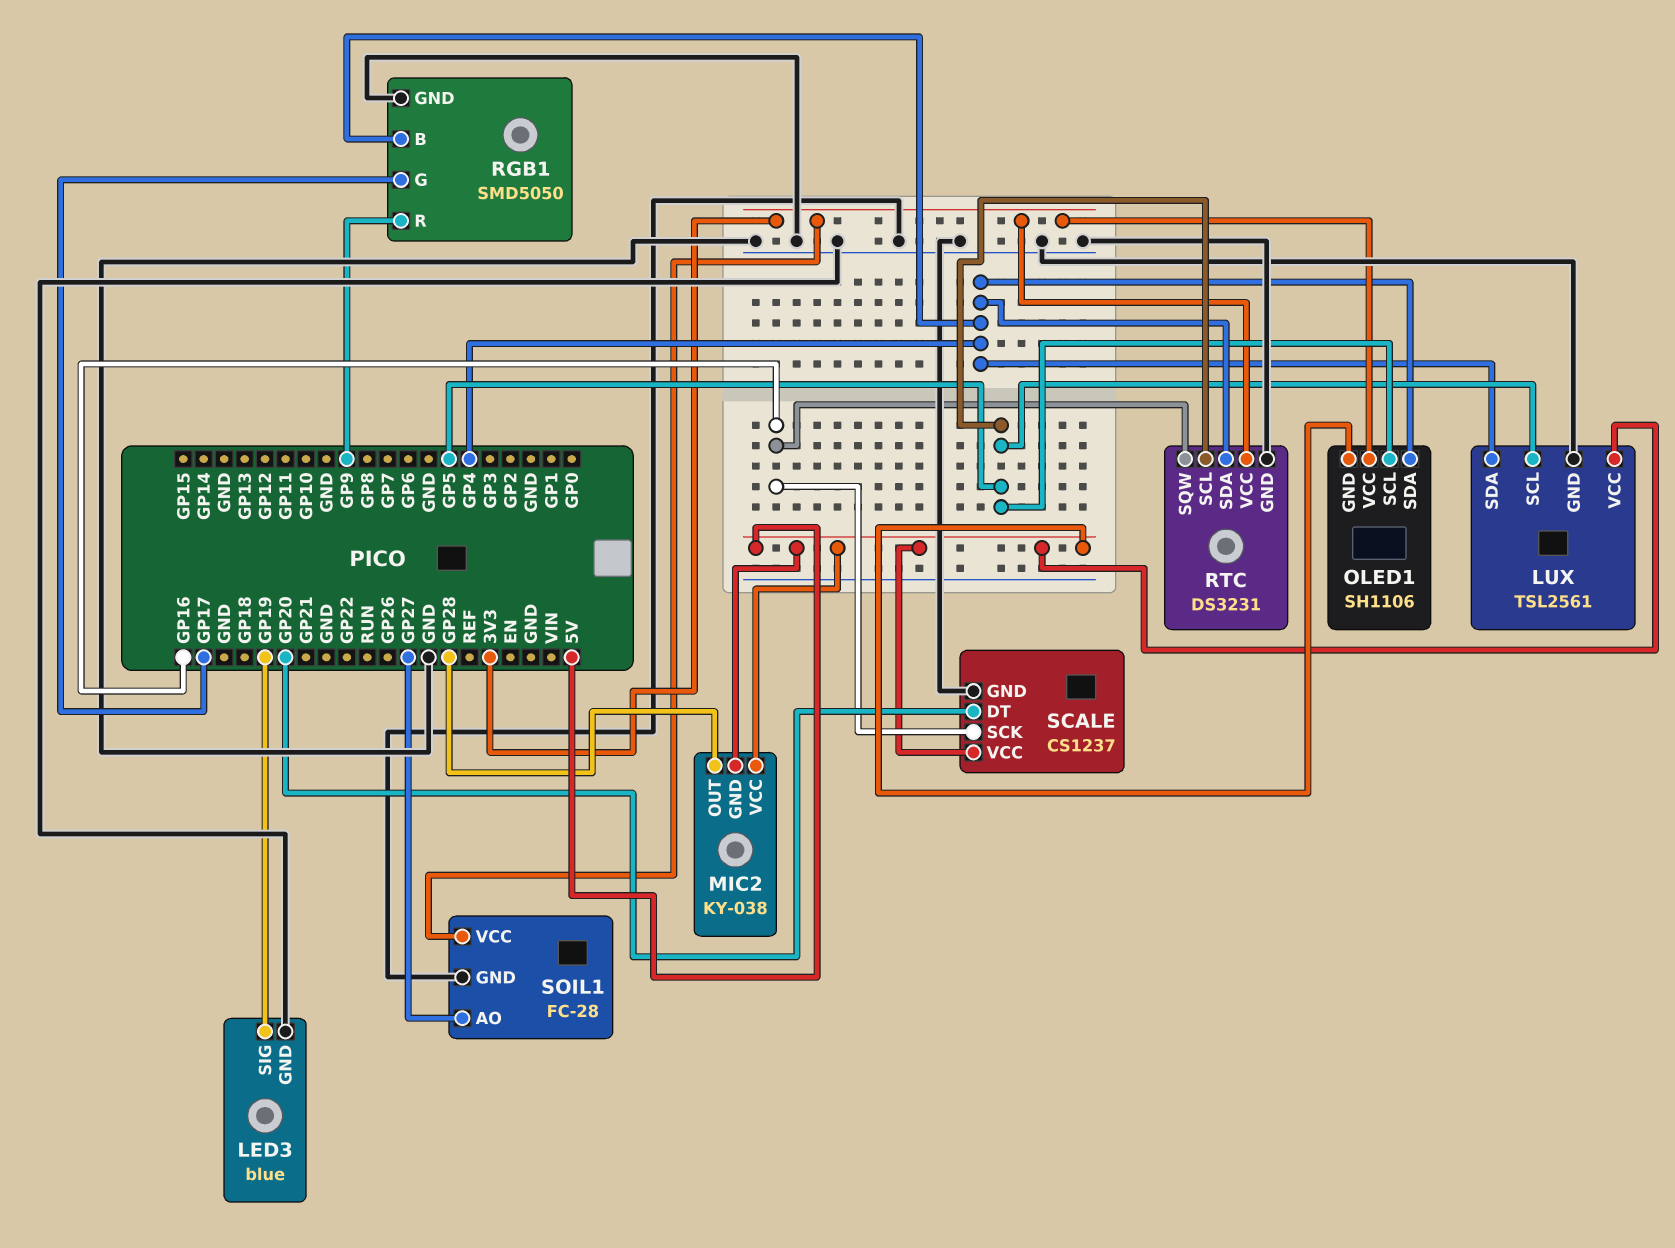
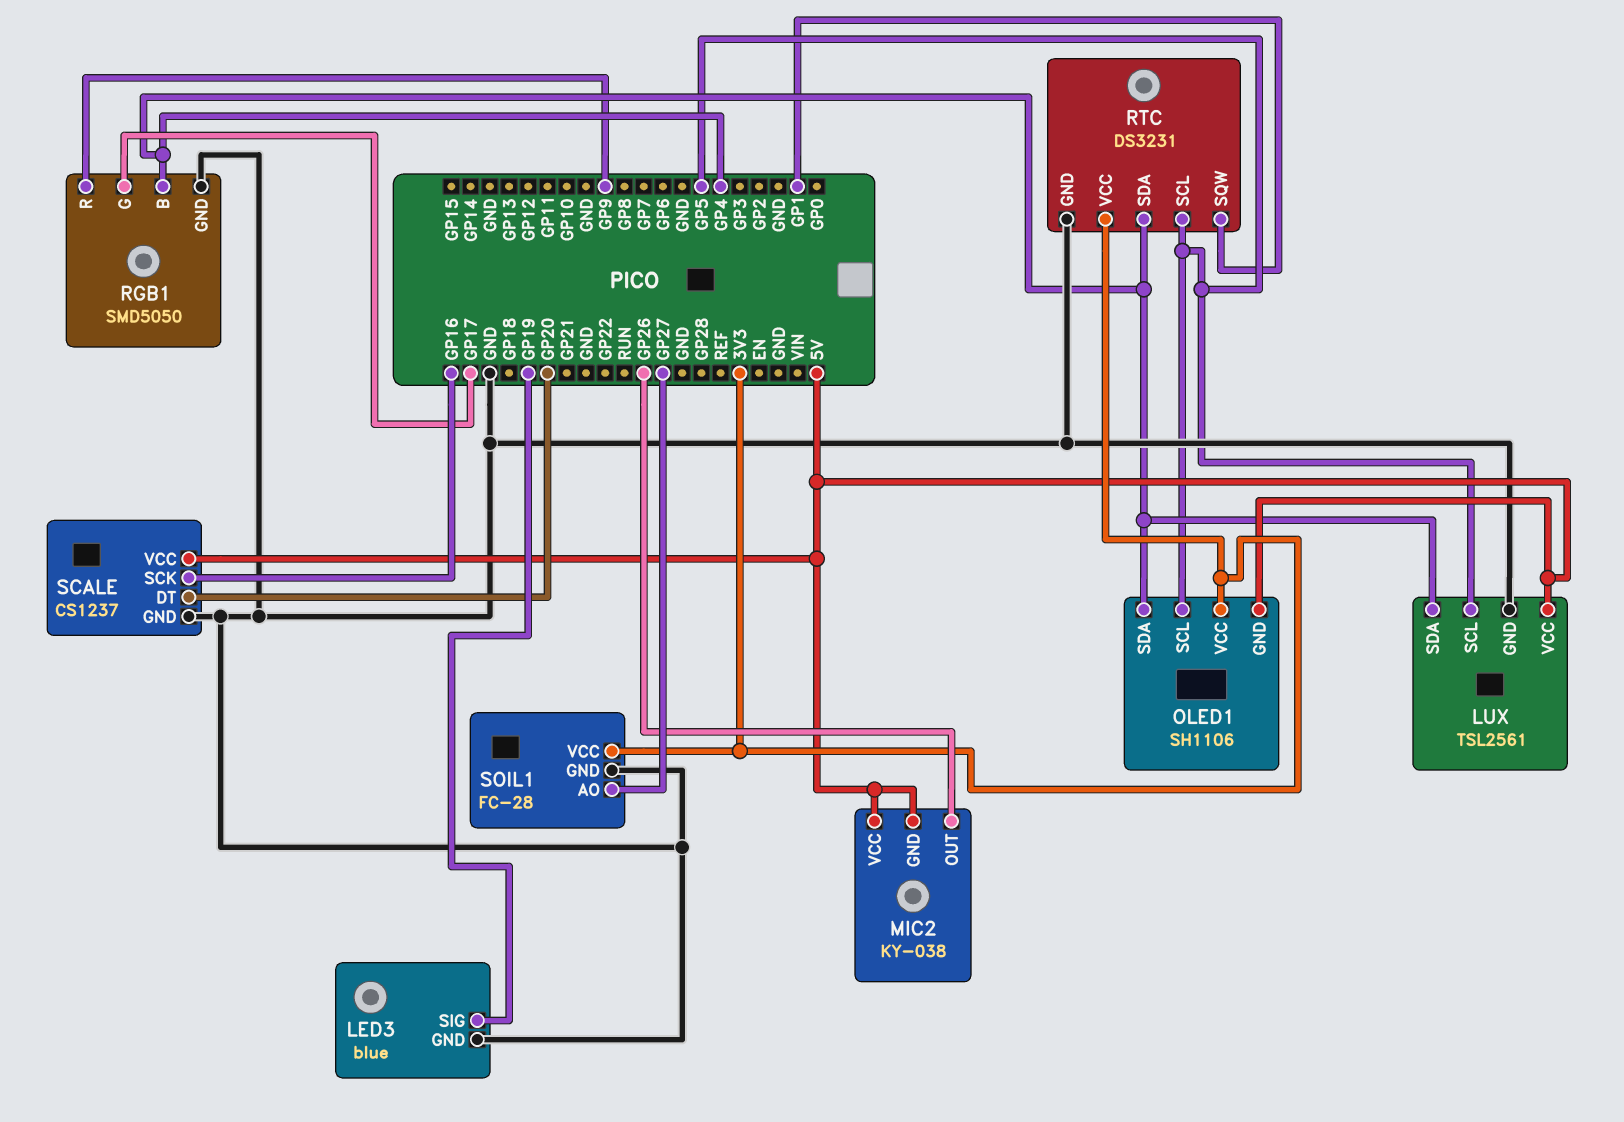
MIC2 pin OUT: GP28 -> GP26
RTC pin SQW: GP16 -> GP1

